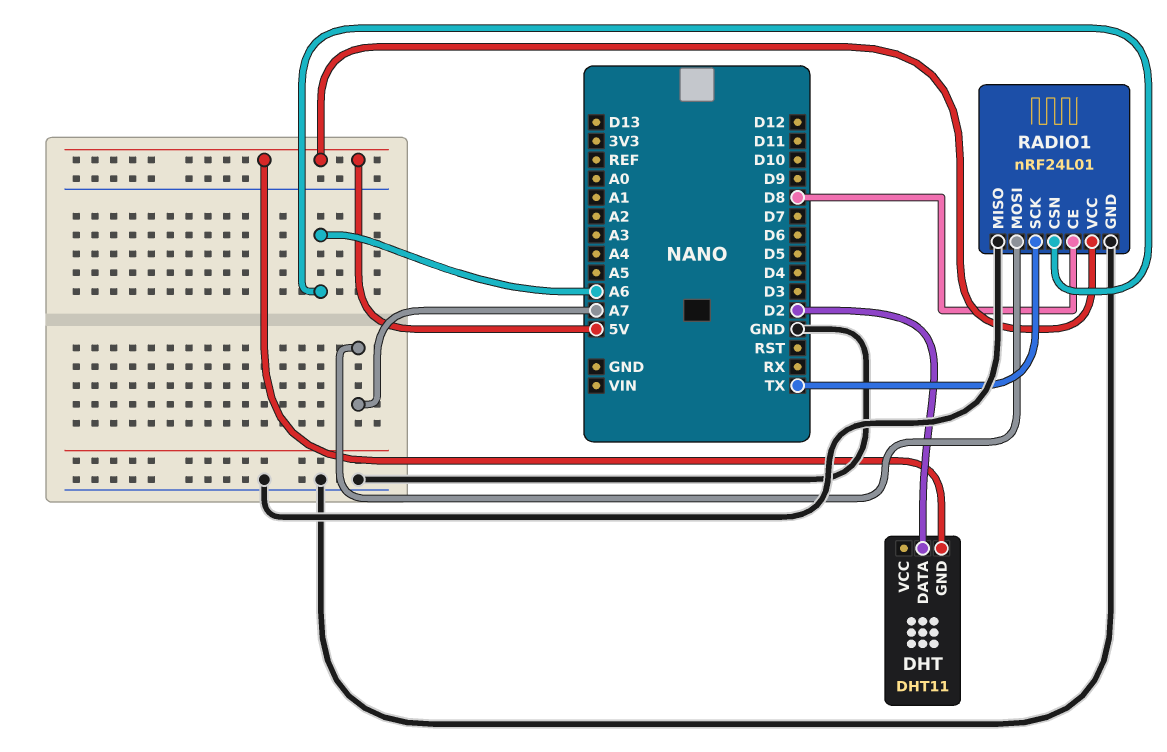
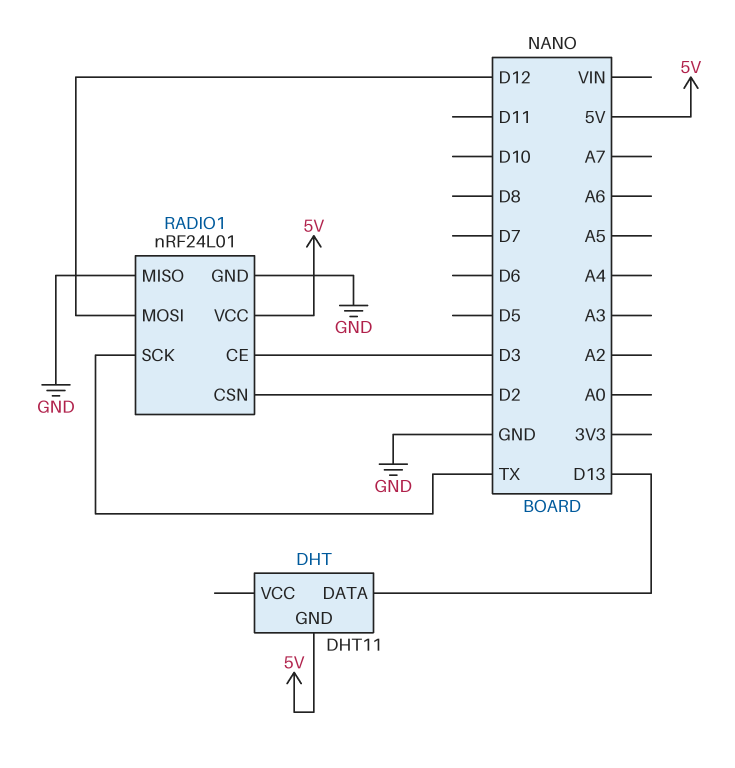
DHT pin DATA: D2 -> D13
RADIO1 pin CE: D8 -> D3
RADIO1 pin CSN: A6 -> D2
RADIO1 pin MOSI: A7 -> D12

